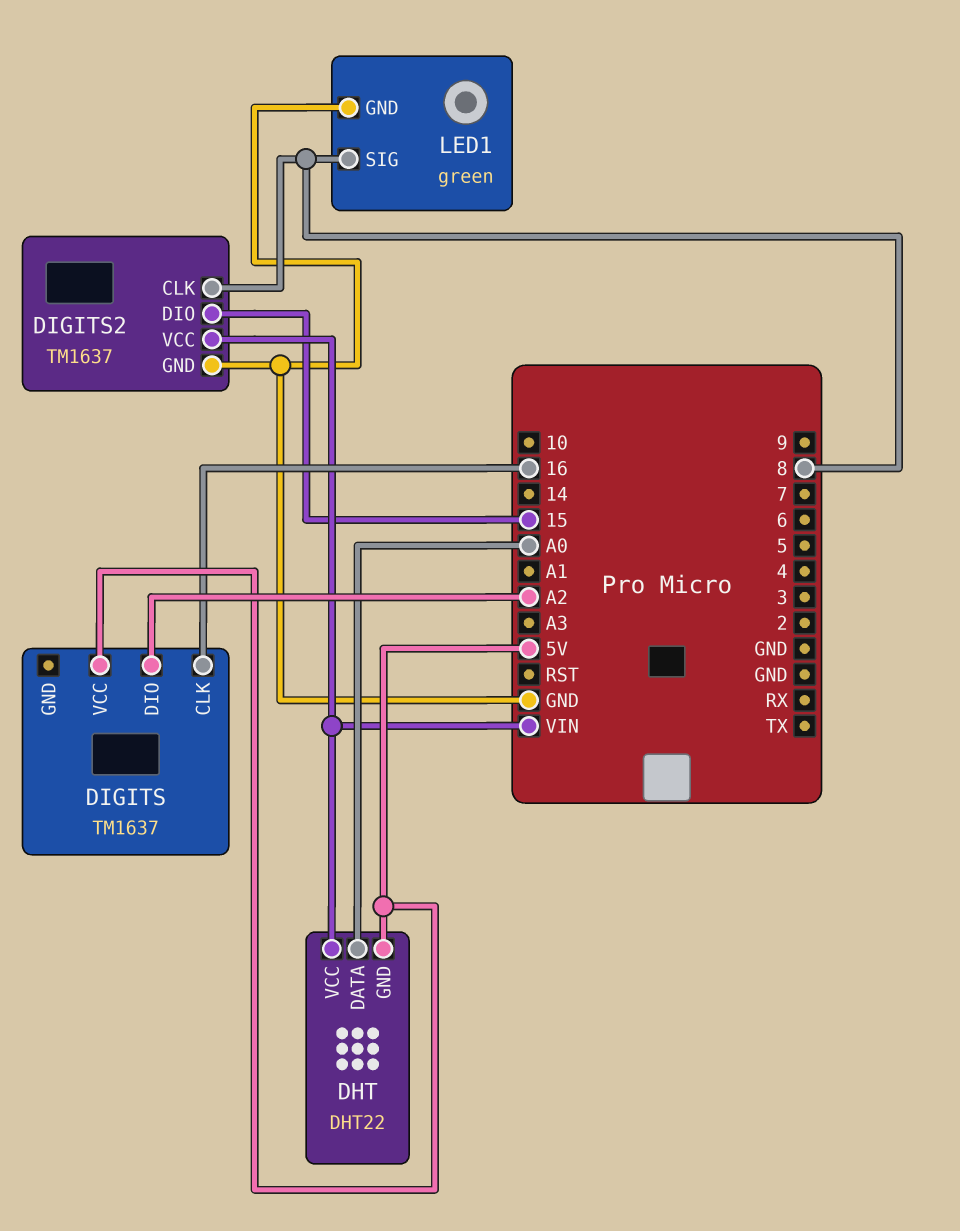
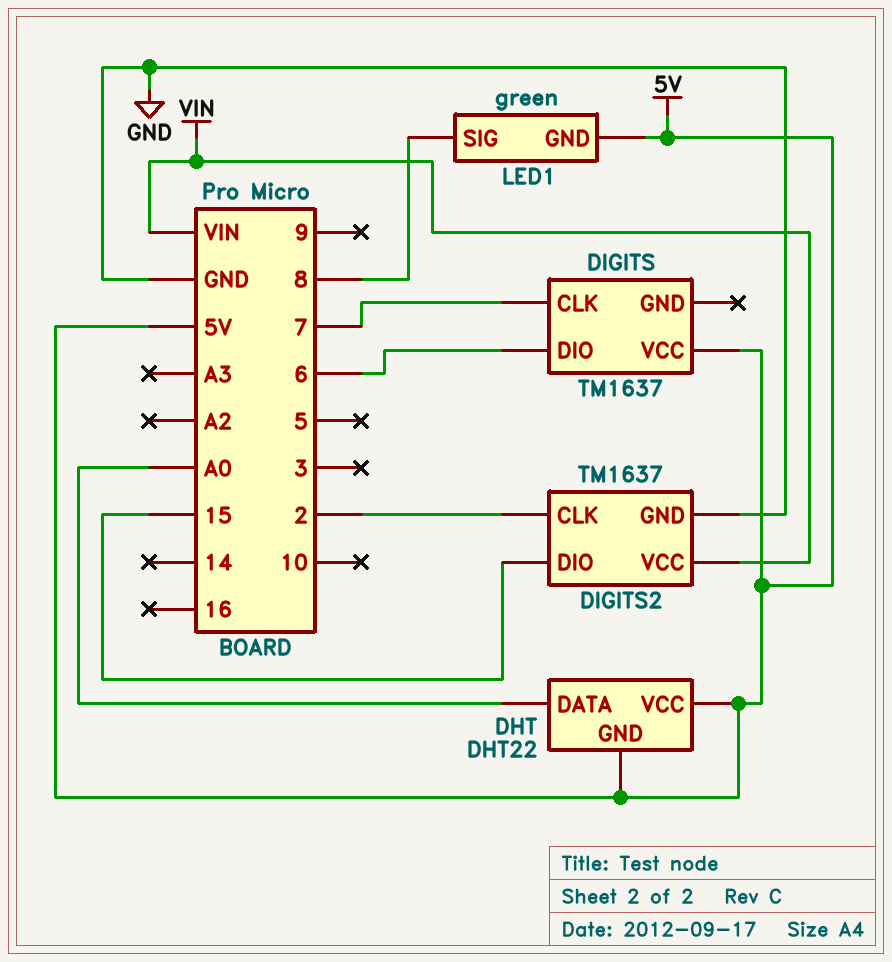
DHT pin VCC: VIN -> 5V
DIGITS pin CLK: 16 -> 7
DIGITS pin DIO: A2 -> 6
DIGITS2 pin CLK: 8 -> 2
LED1 pin GND: GND -> 5V

